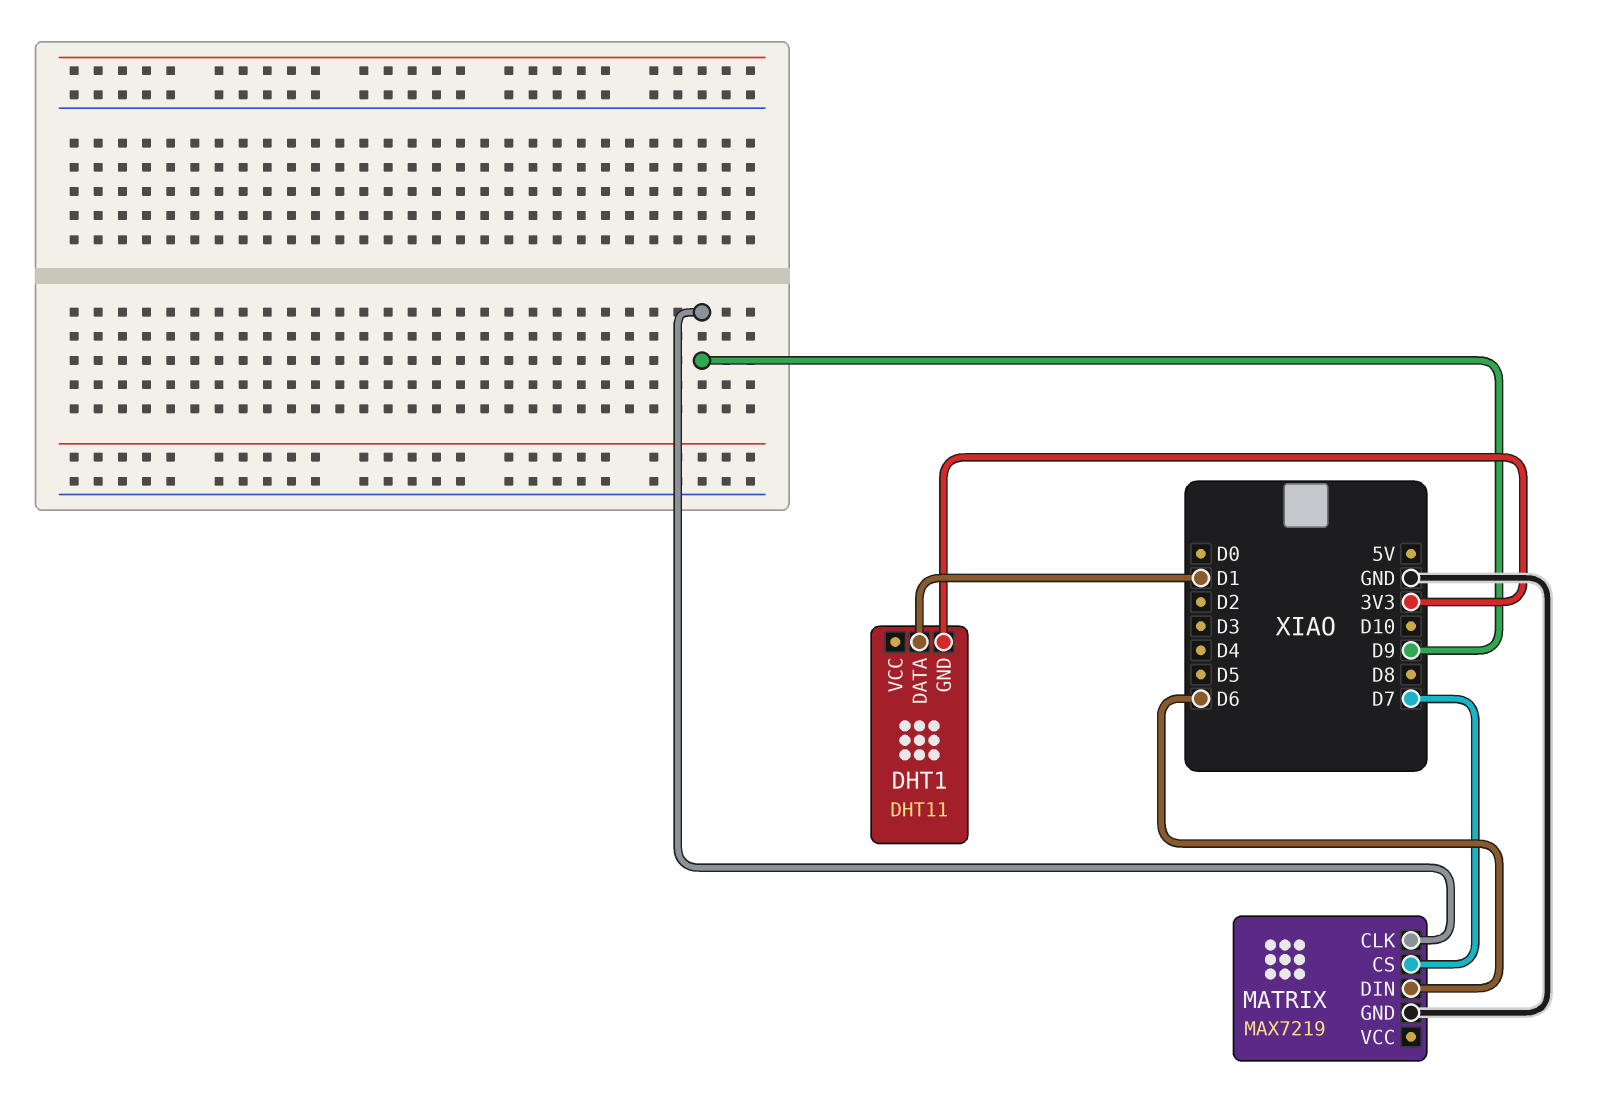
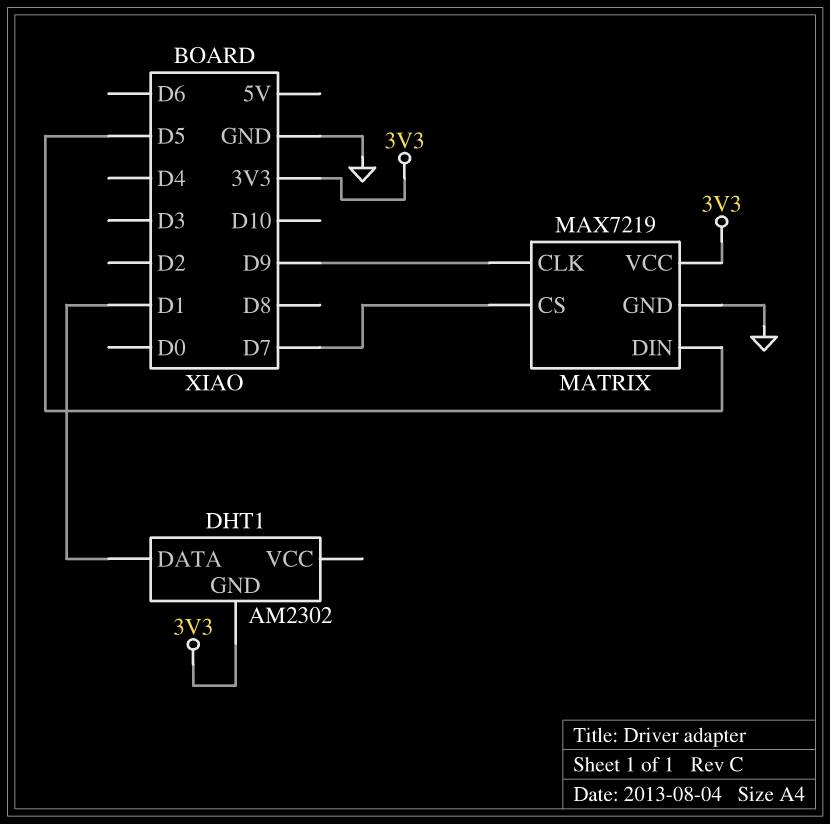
DHT1: DHT11 -> AM2302
MATRIX pin DIN: D6 -> D5
MATRIX pin VCC: none -> 3V3

